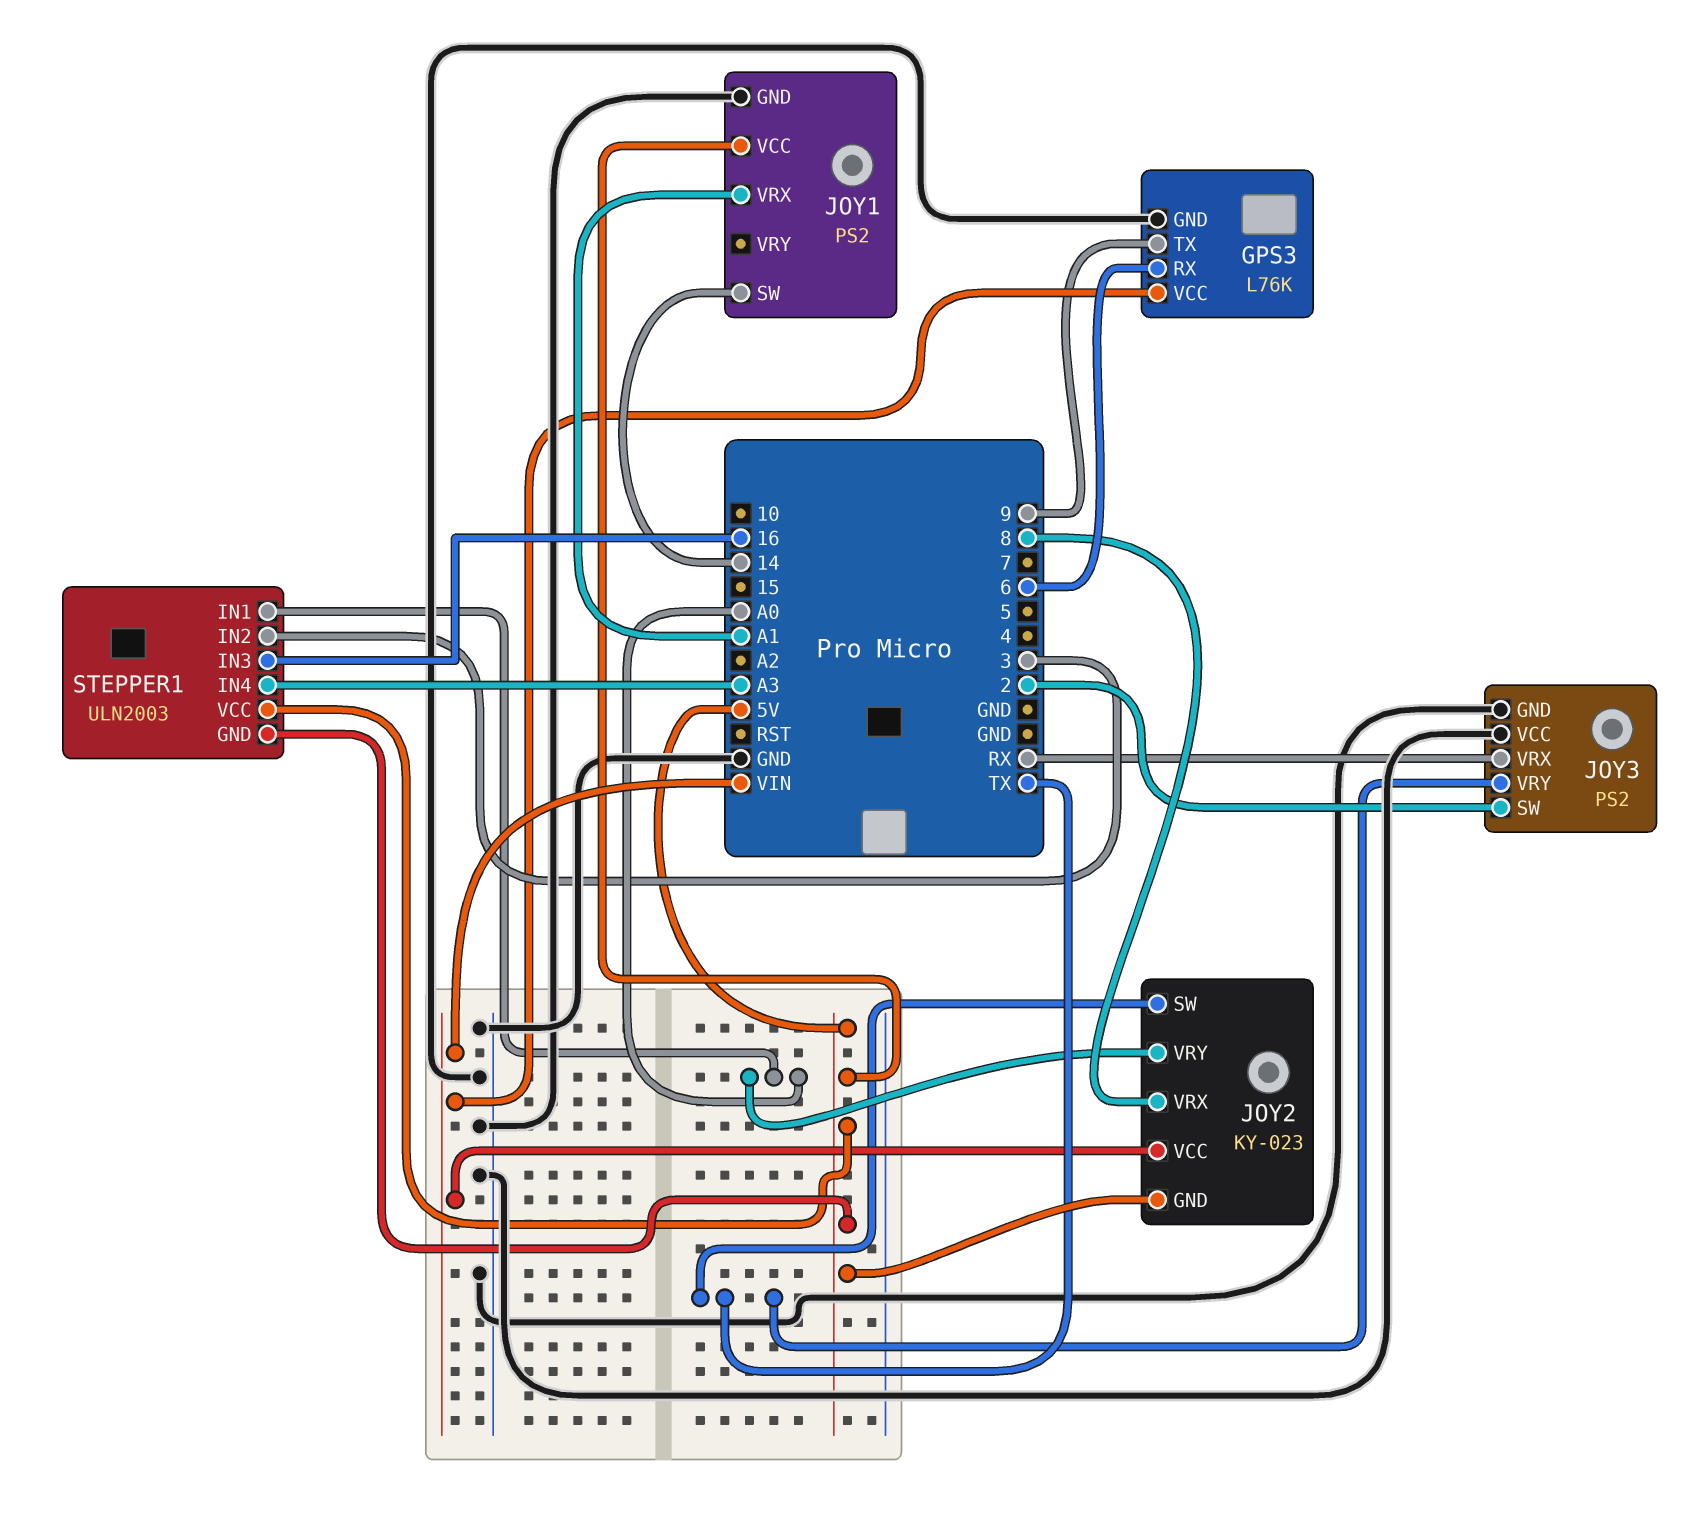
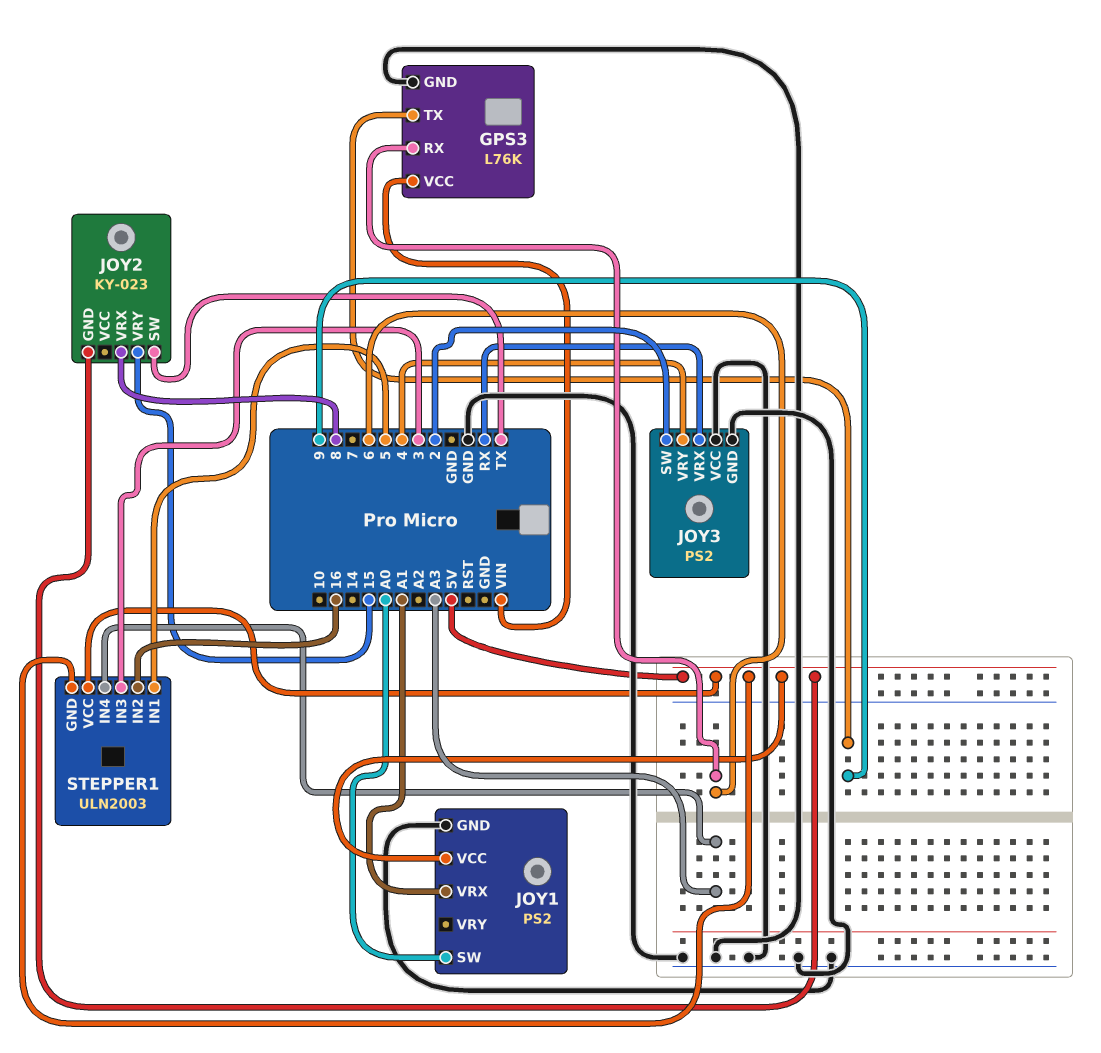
JOY1 pin SW: 14 -> A0
JOY2 pin VCC: VIN -> none
JOY2 pin VRY: A0 -> 15
JOY3 pin VRY: TX -> 4
STEPPER1 pin IN1: A0 -> 5
STEPPER1 pin IN2: 3 -> 16
STEPPER1 pin IN3: 16 -> 3

